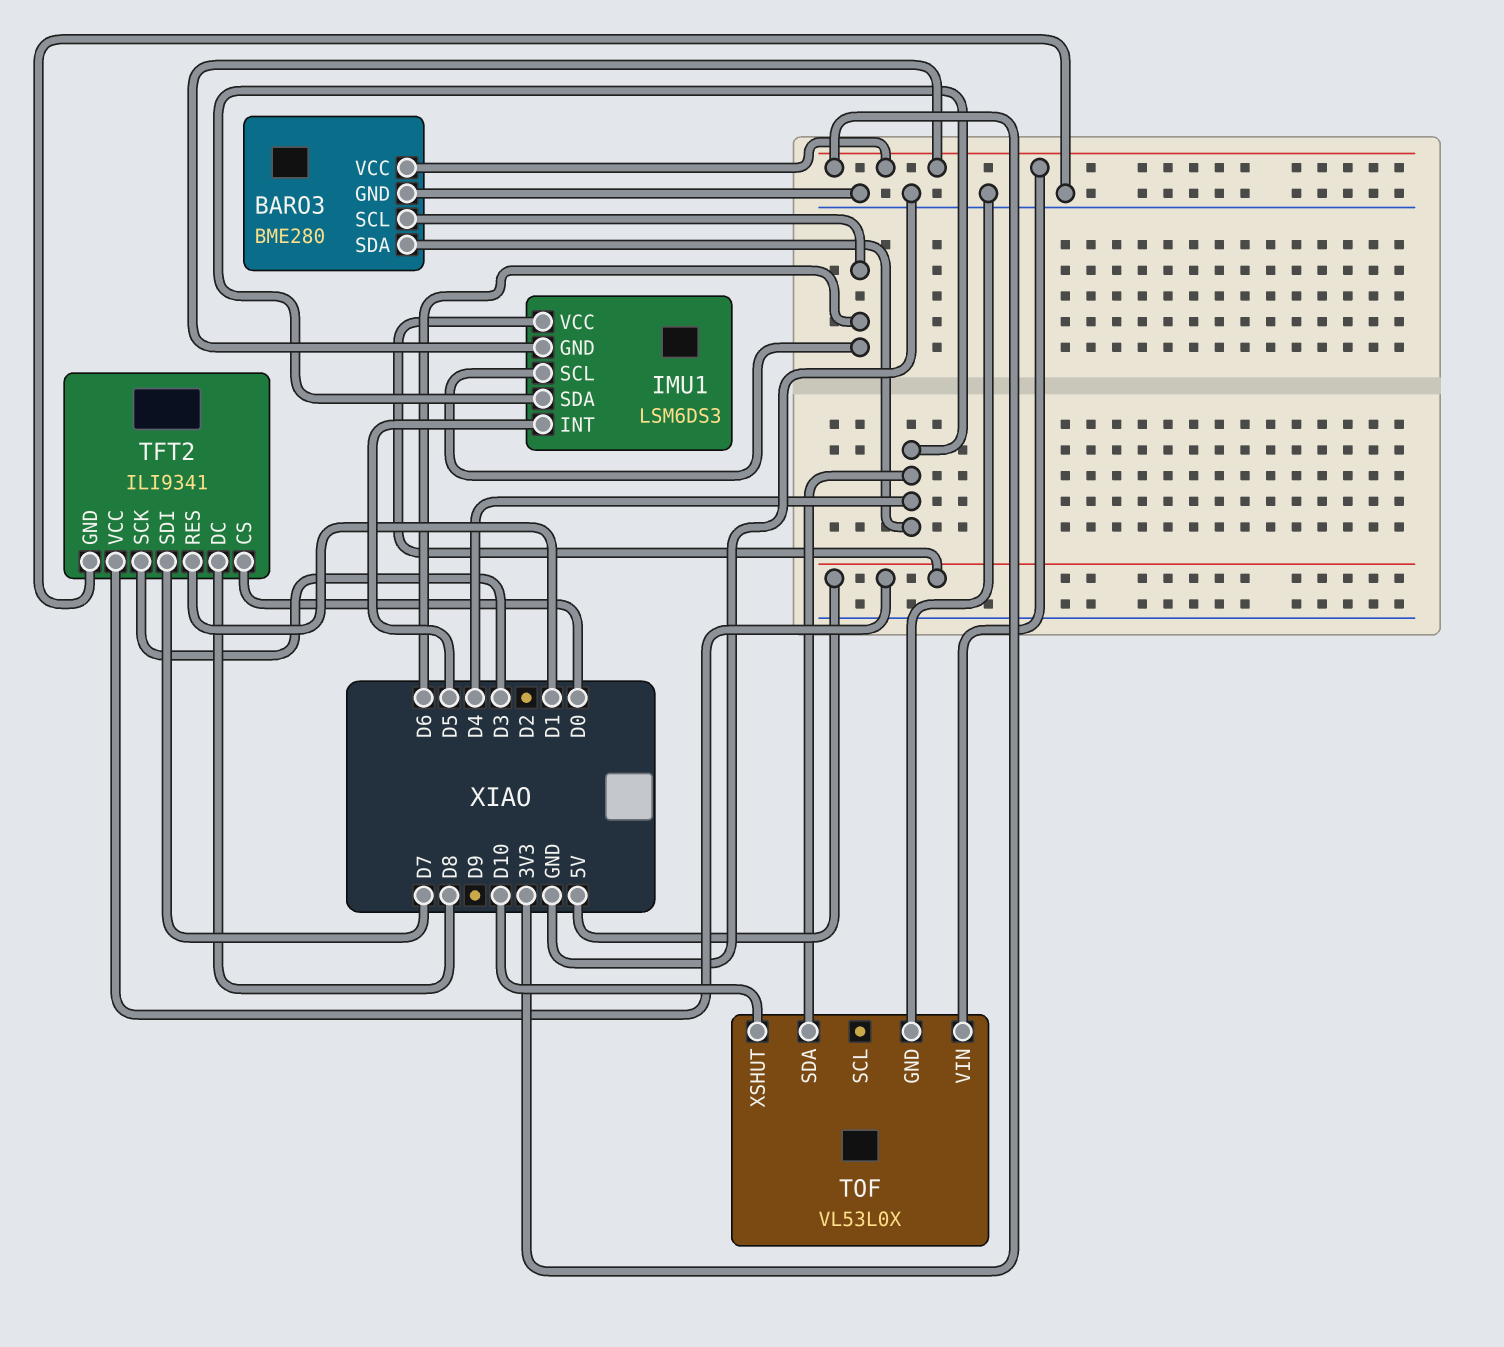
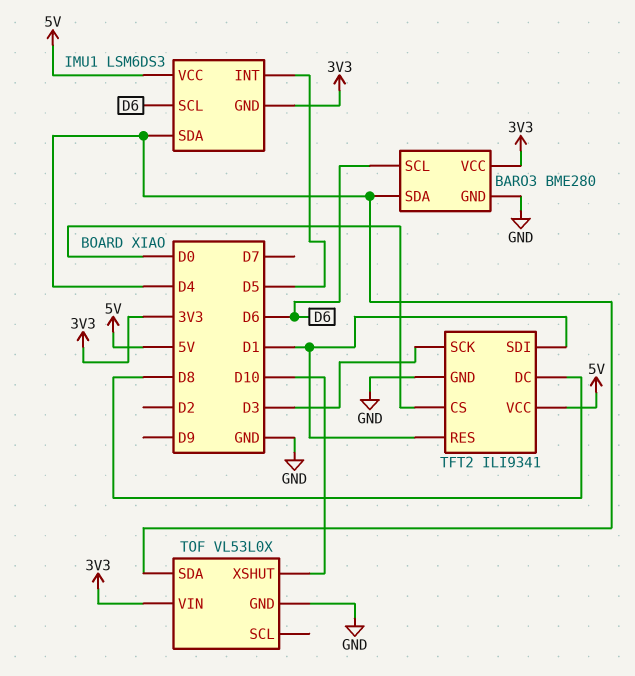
TFT2 pin SDI: D7 -> D1

